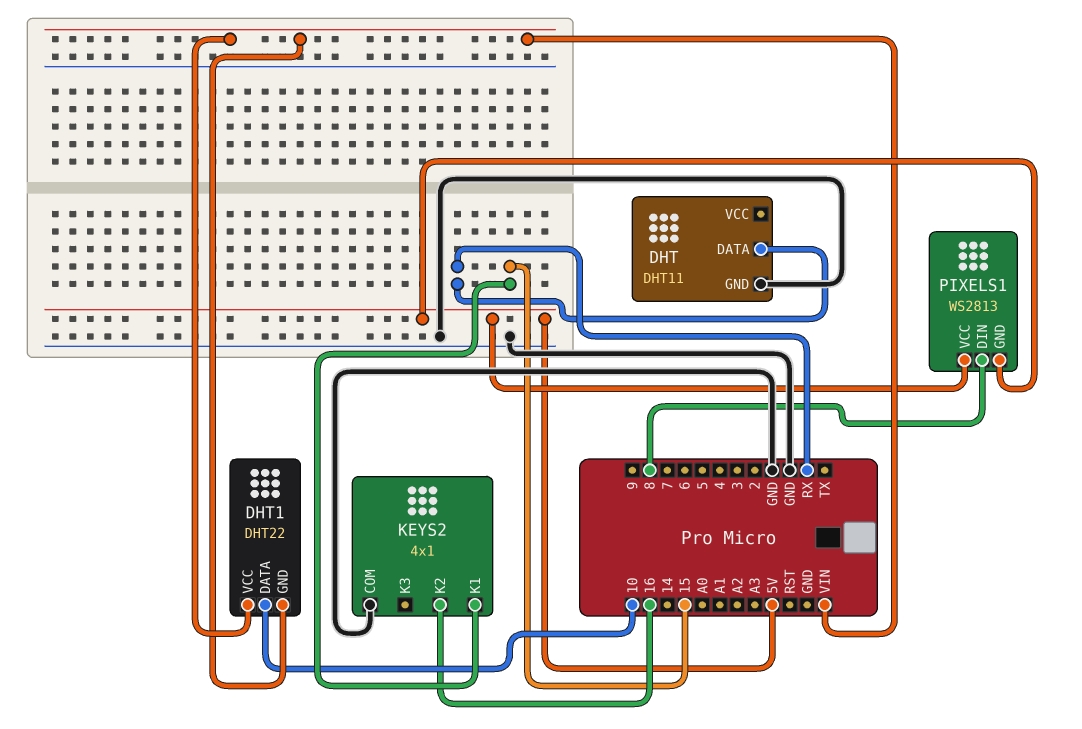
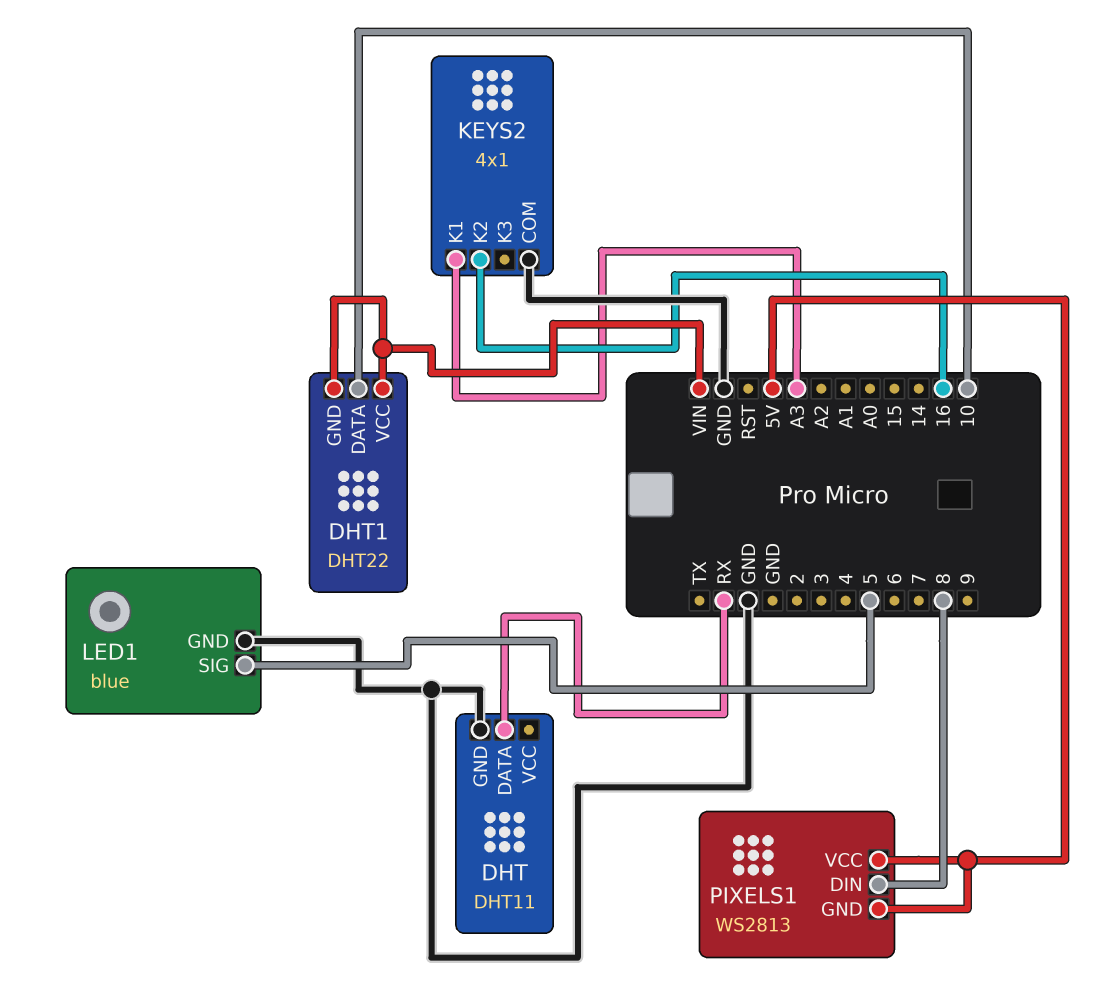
KEYS2 pin K1: 15 -> A3
LED1: none -> blue
LED1 pin GND: none -> GND
LED1 pin SIG: none -> 5

